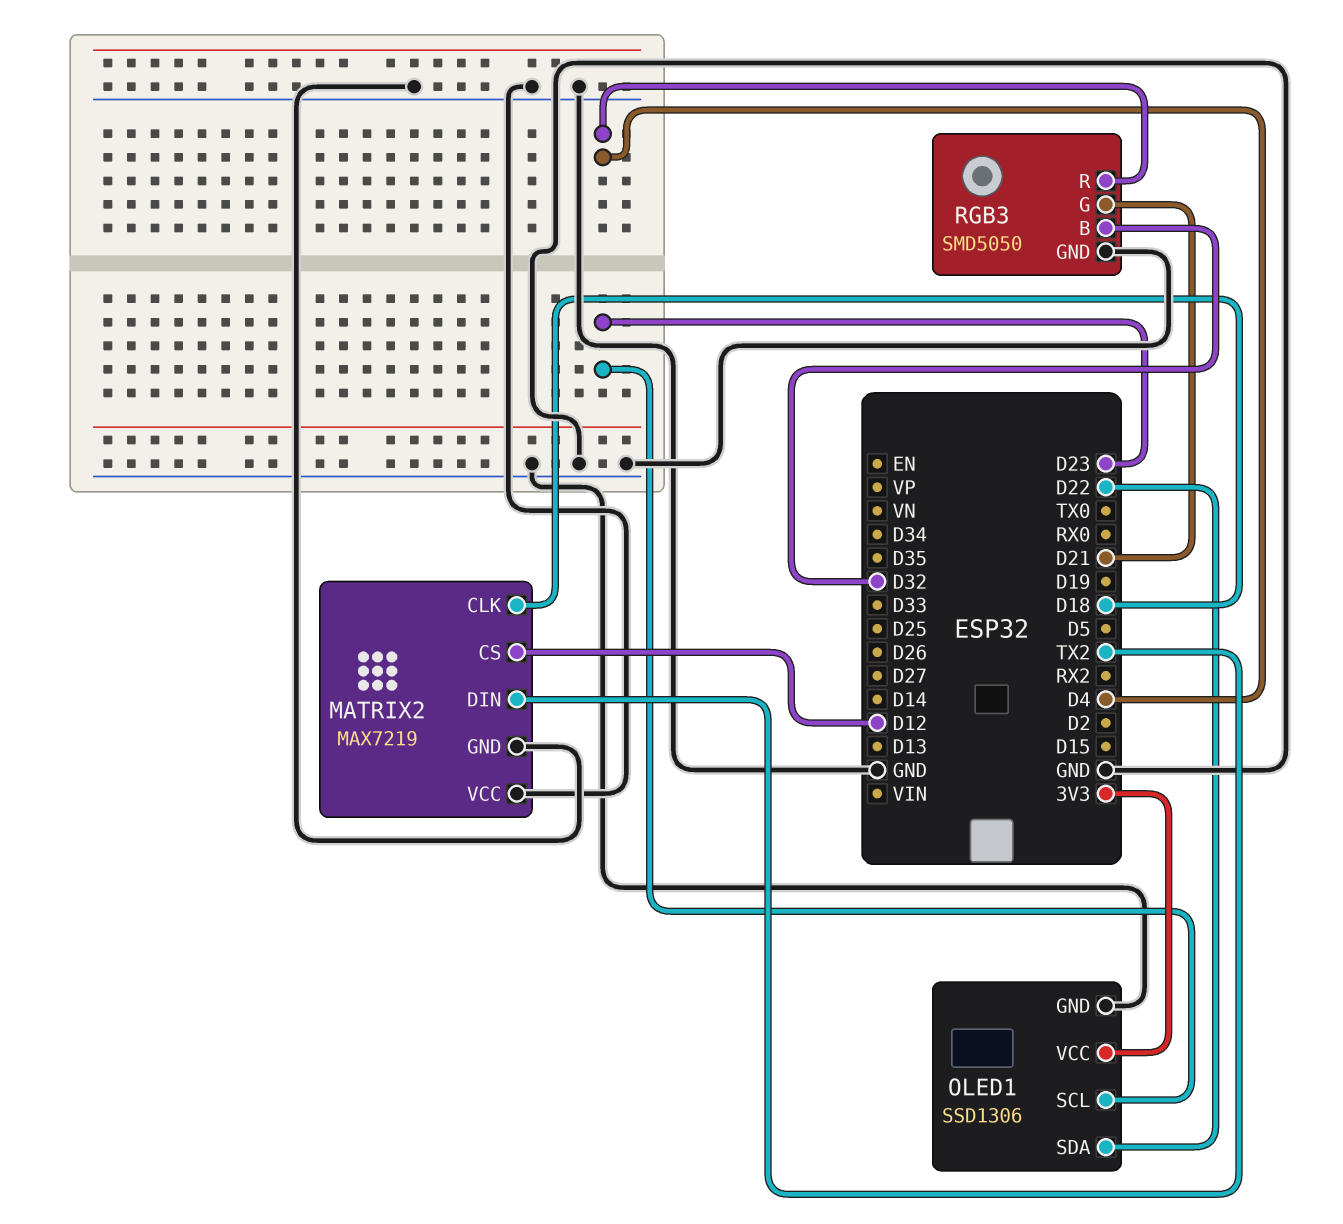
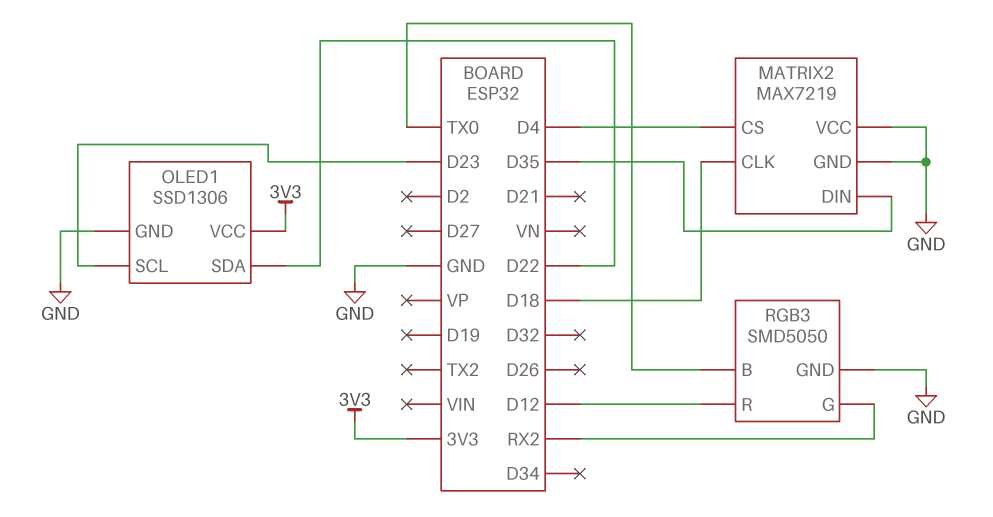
MATRIX2 pin CS: D12 -> D4
MATRIX2 pin DIN: TX2 -> D35
RGB3 pin B: D32 -> TX0
RGB3 pin G: D21 -> RX2
RGB3 pin R: D4 -> D12

